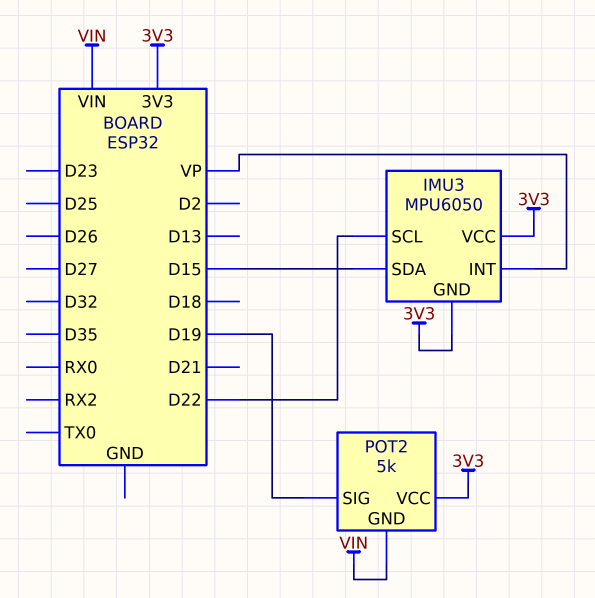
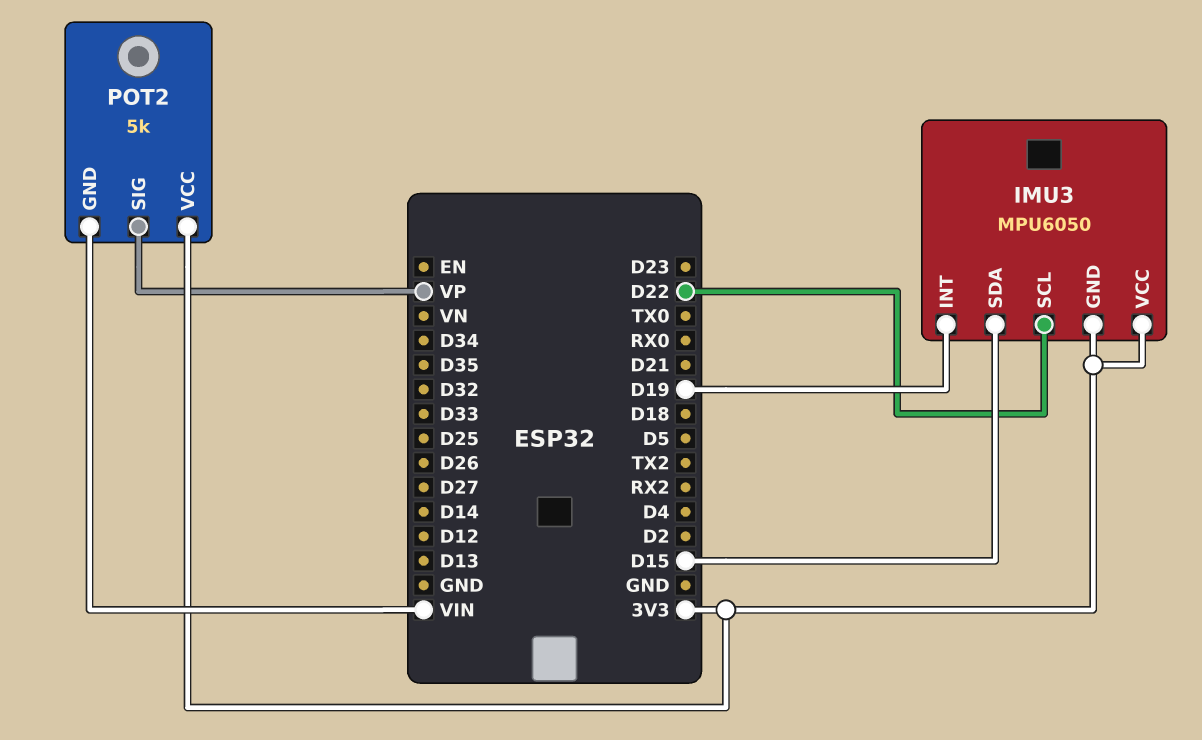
IMU3 pin INT: VP -> D19
POT2 pin SIG: D19 -> VP

